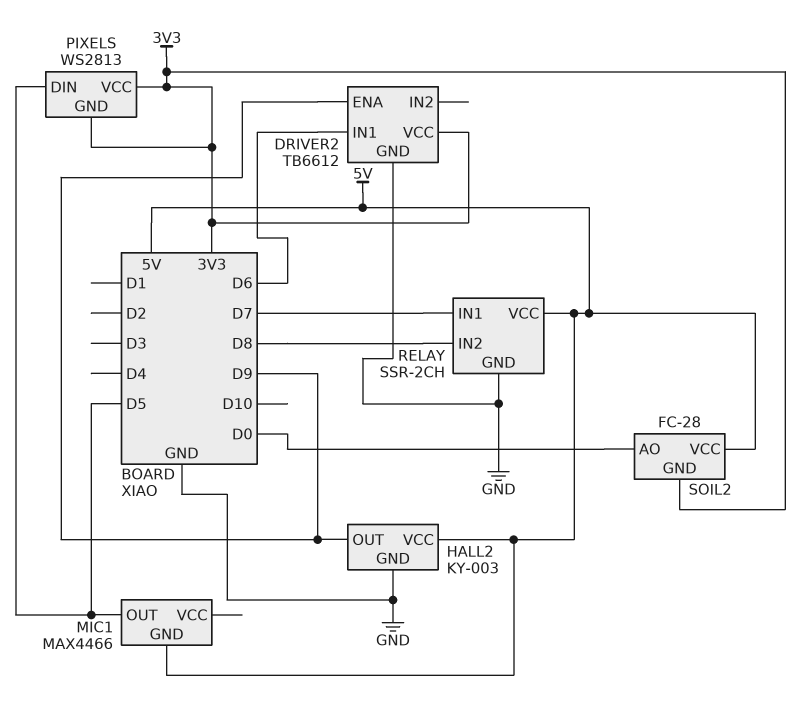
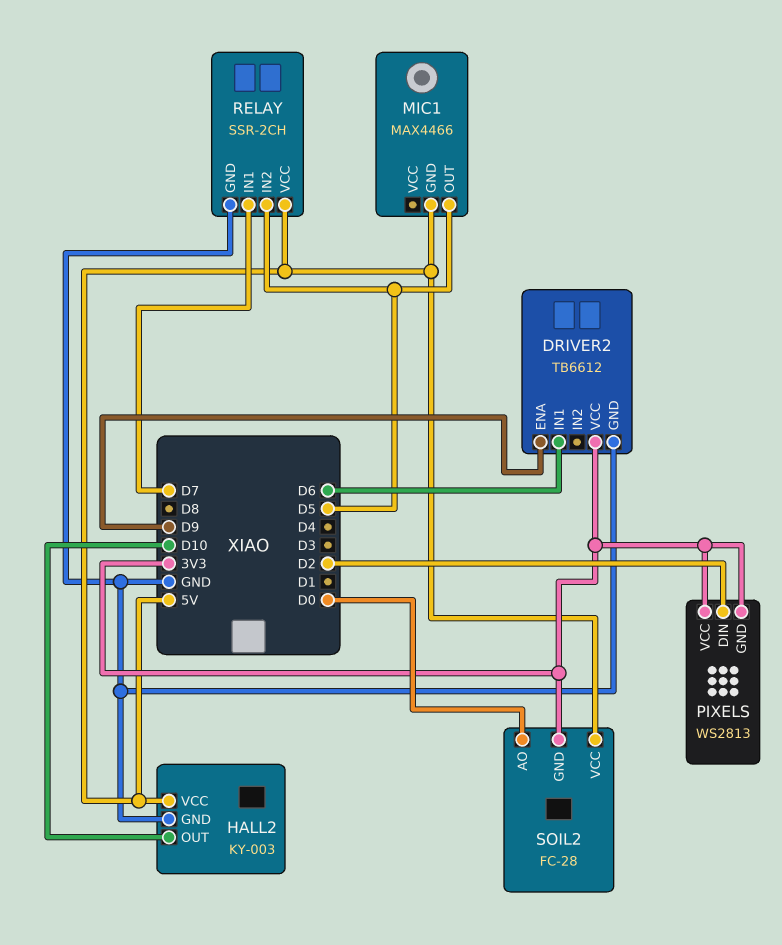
HALL2 pin OUT: D9 -> D10
PIXELS pin DIN: D5 -> D2
RELAY pin IN2: D8 -> D5

